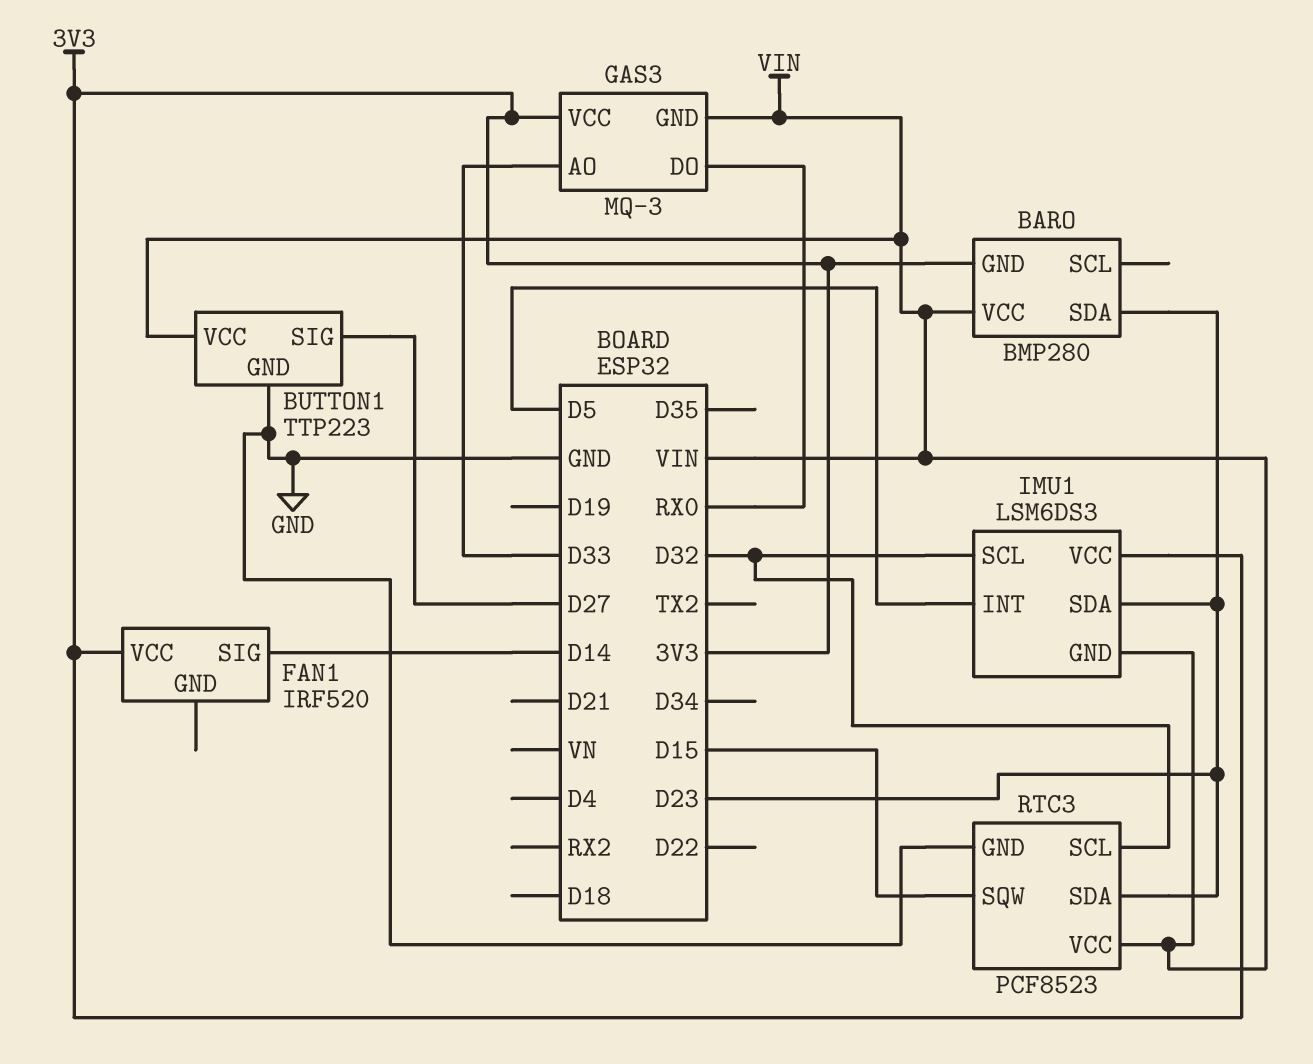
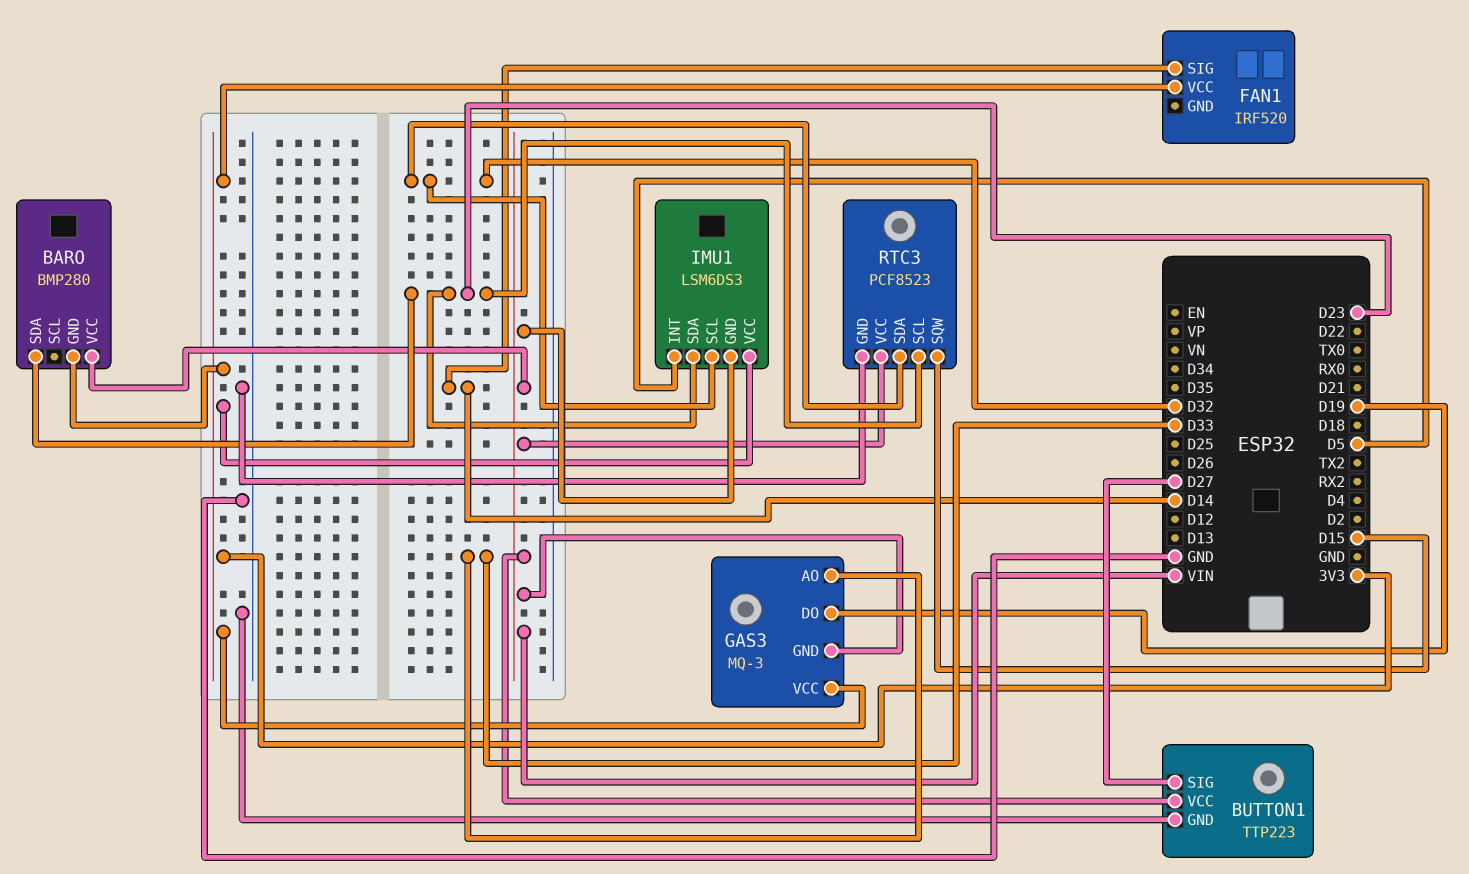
GAS3 pin DO: RX0 -> D19
RTC3 pin SCL: D32 -> D23
RTC3 pin SDA: D23 -> D32

